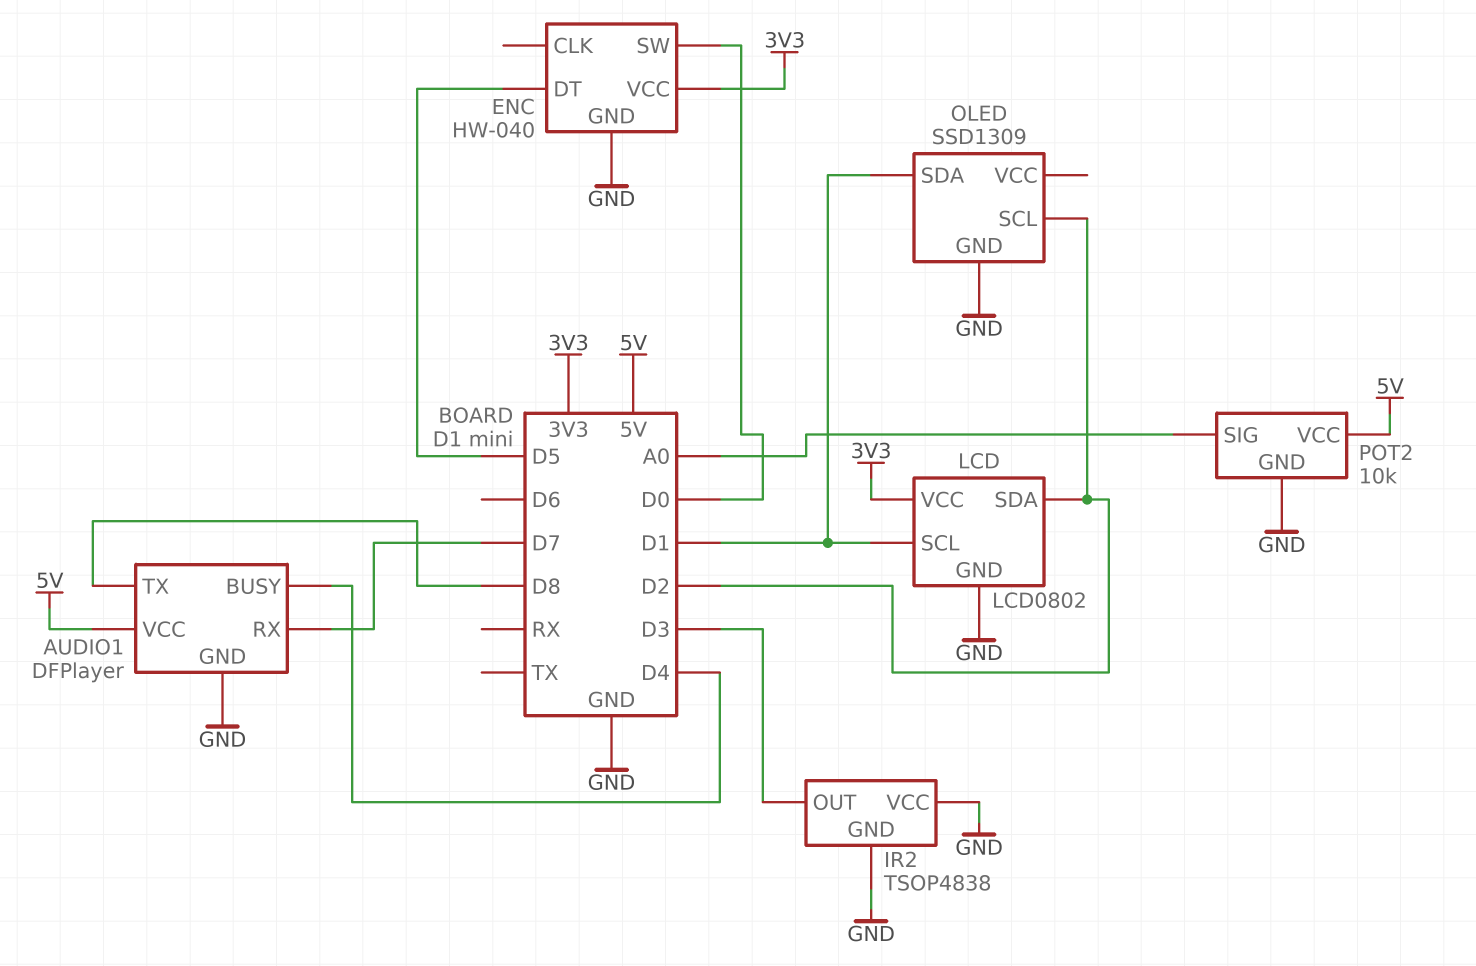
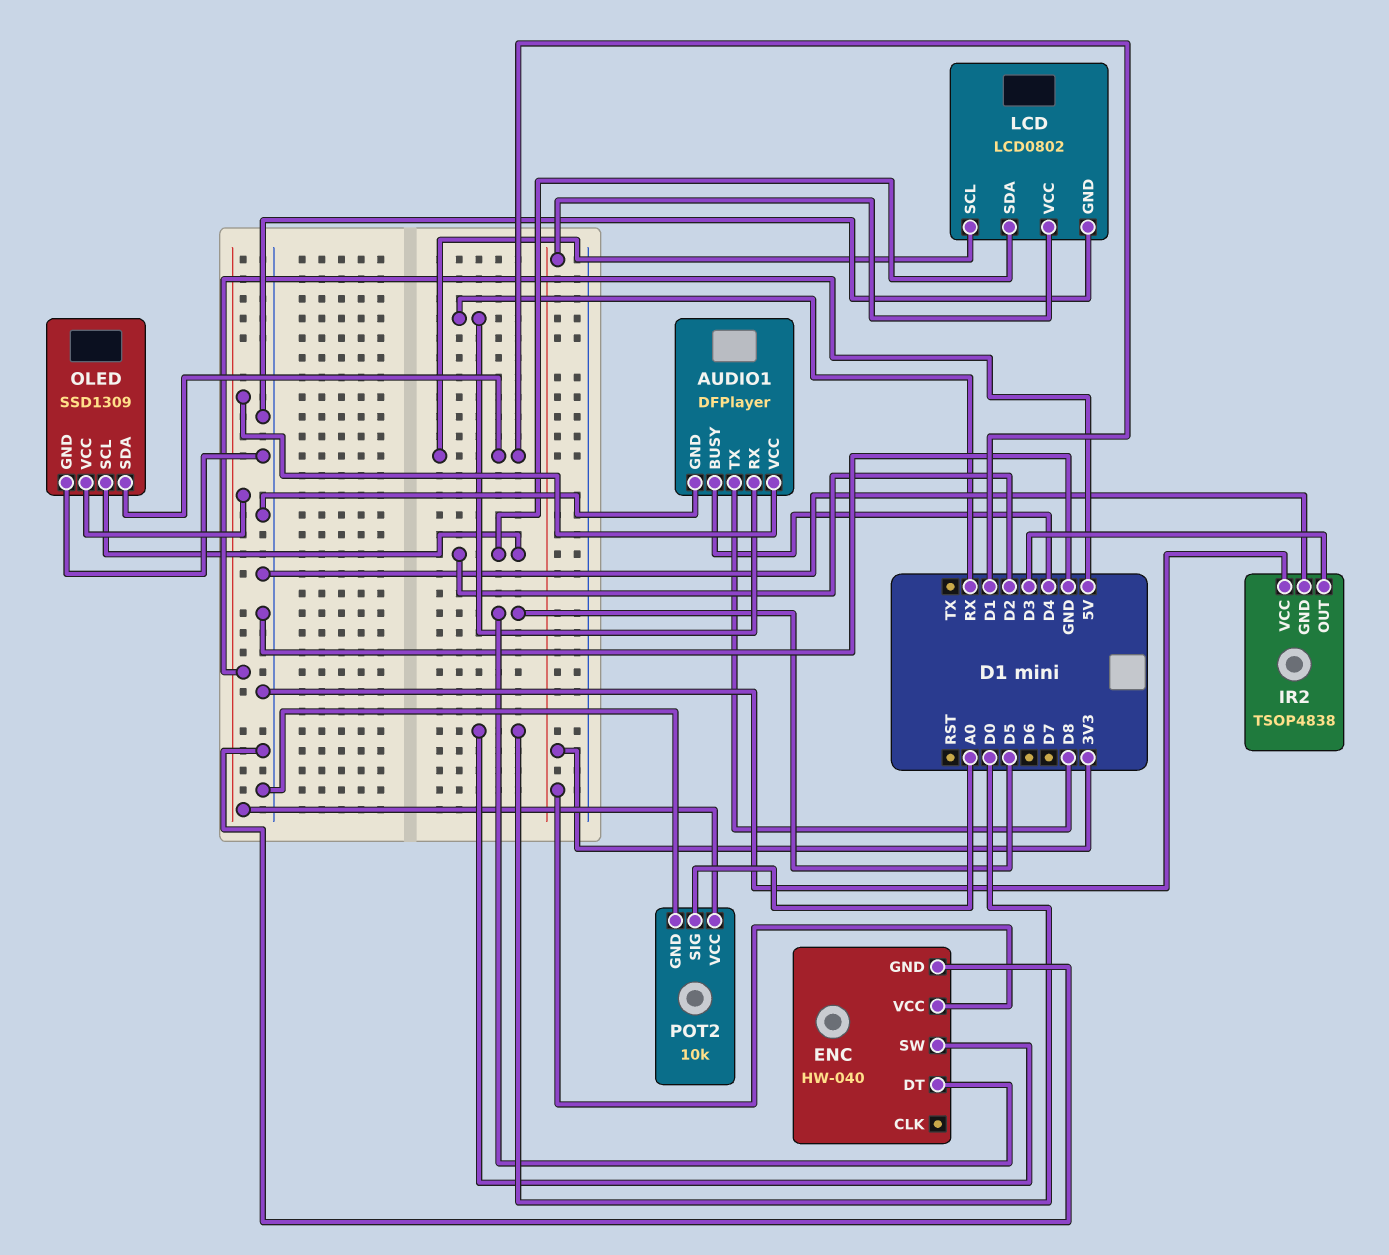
AUDIO1 pin RX: D7 -> RX
OLED pin VCC: none -> 5V

